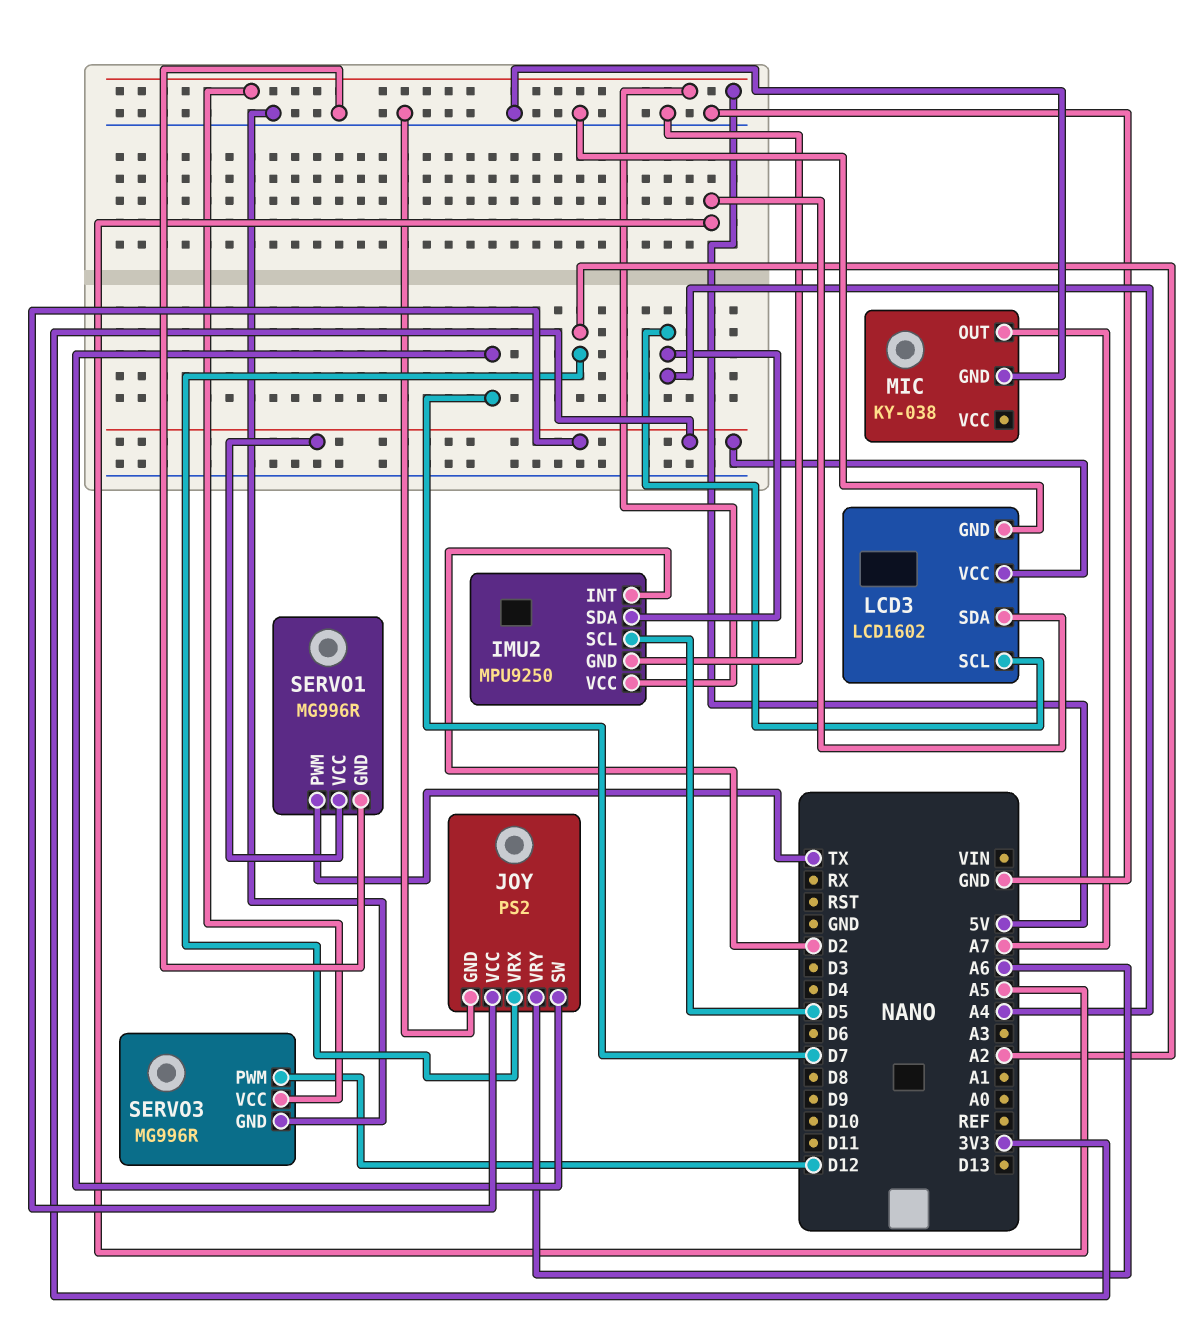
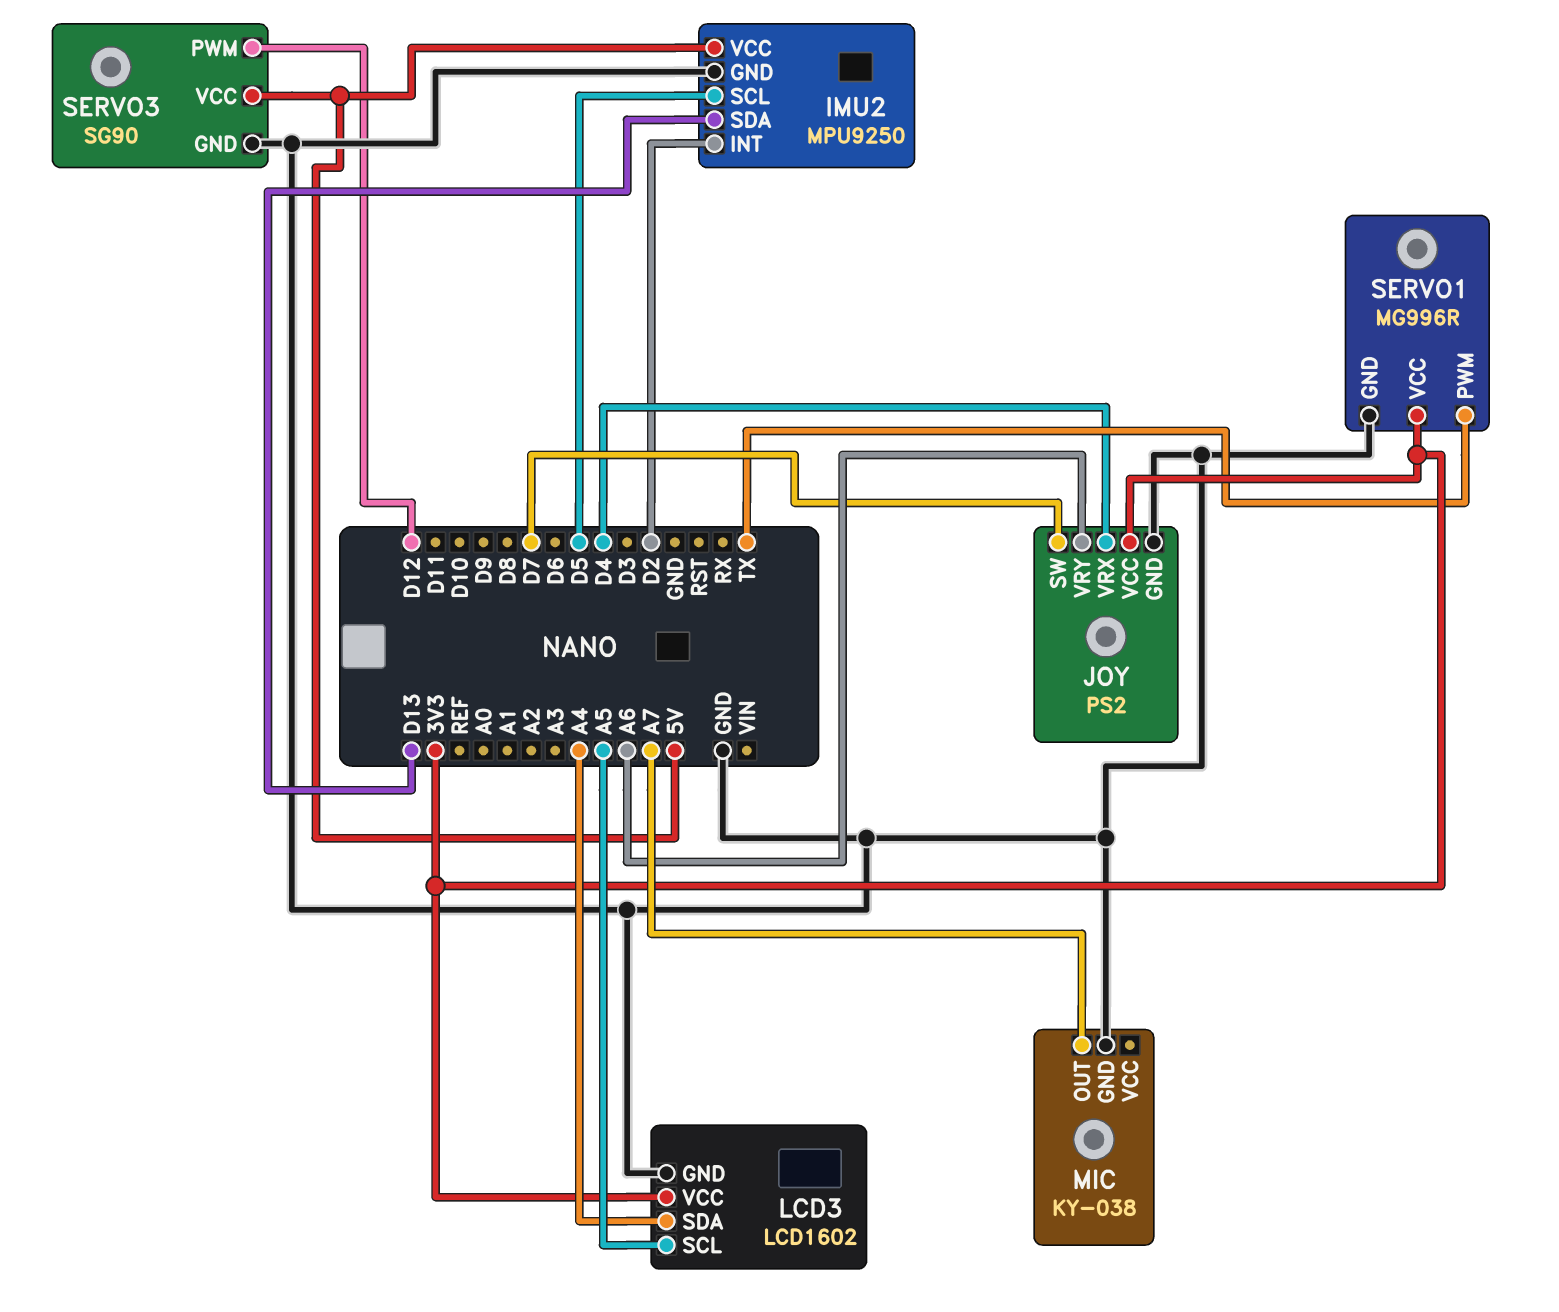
IMU2 pin SDA: A4 -> D13
JOY pin VRX: A2 -> D4
LCD3 pin SCL: A4 -> A5
LCD3 pin SDA: A5 -> A4
SERVO3: MG996R -> SG90

